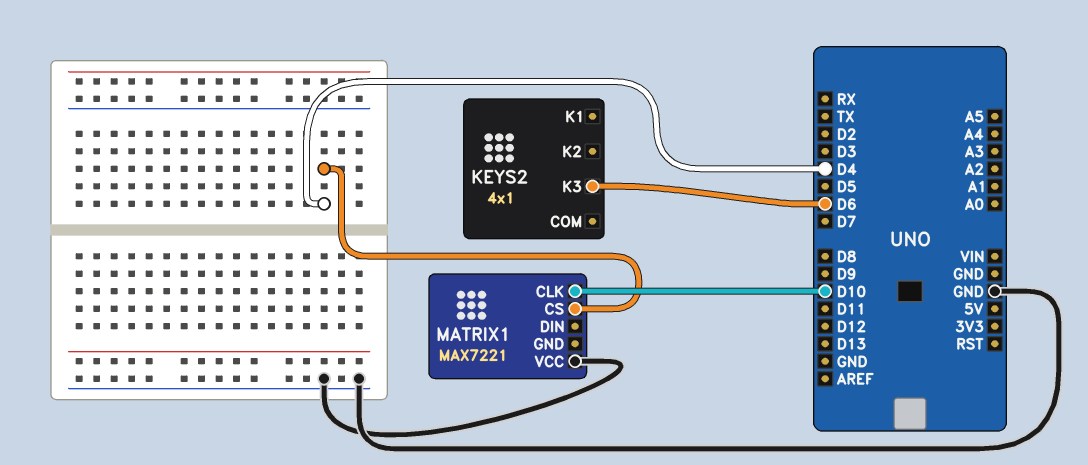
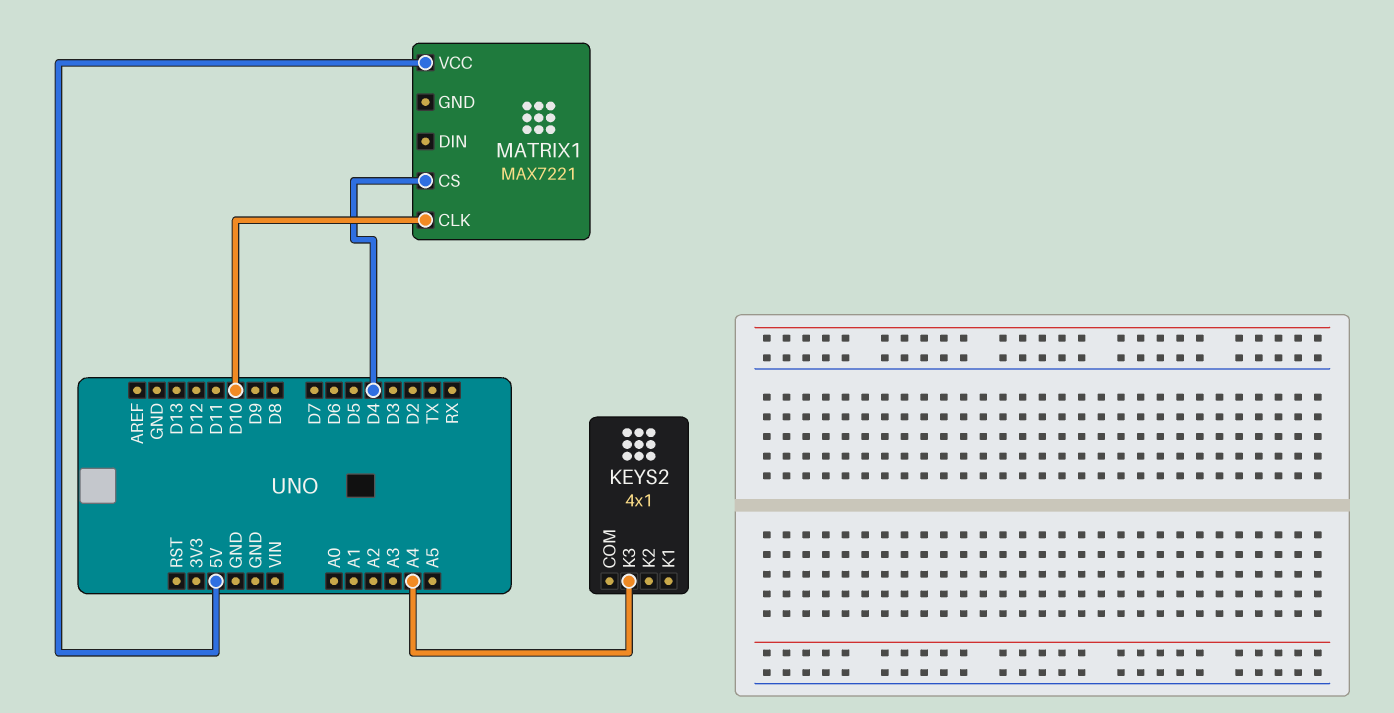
KEYS2 pin K3: D6 -> A4
MATRIX1 pin VCC: GND -> 5V

